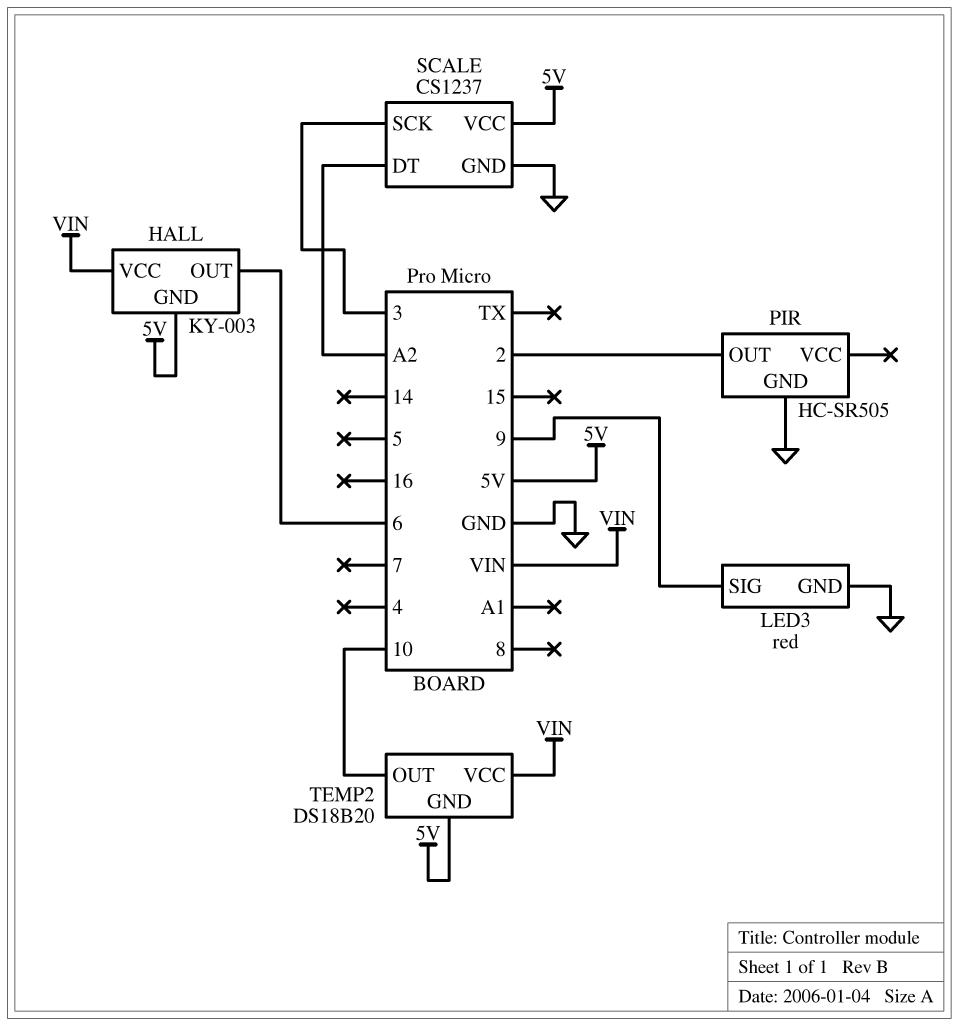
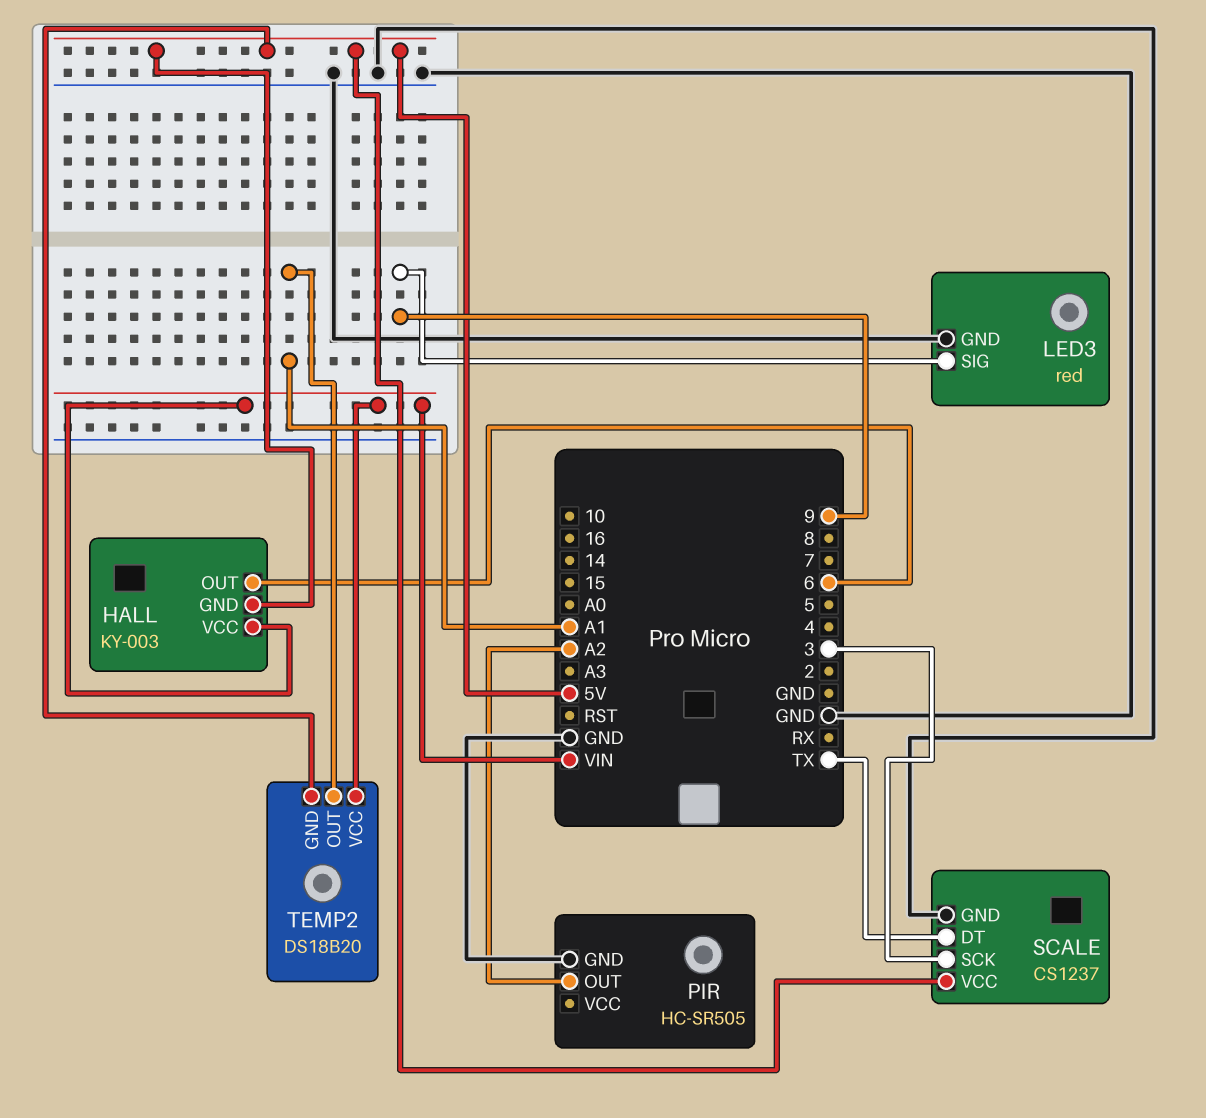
PIR pin OUT: 2 -> A2
SCALE pin DT: A2 -> TX
TEMP2 pin OUT: 10 -> A1

